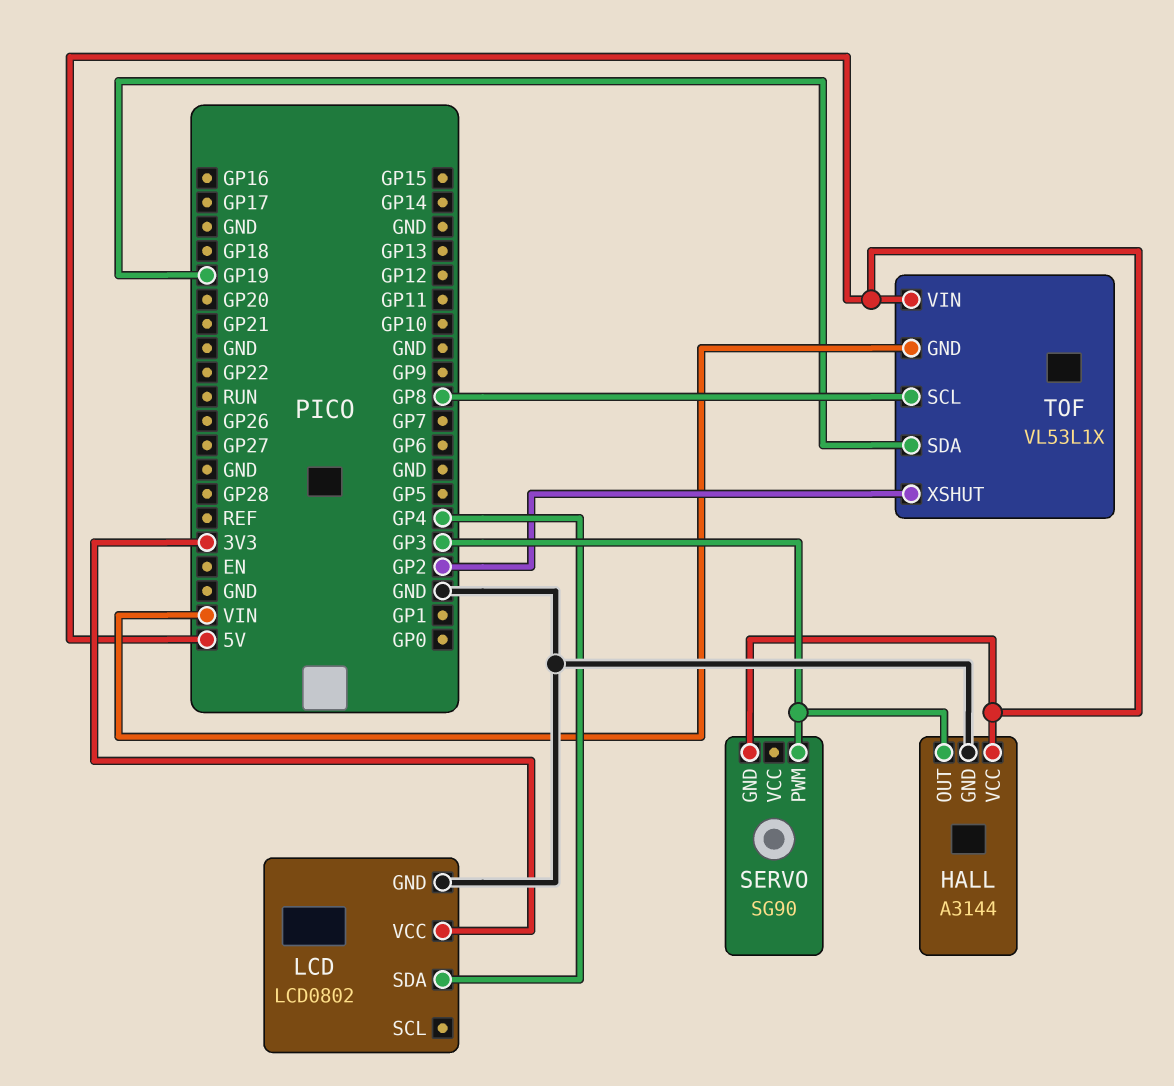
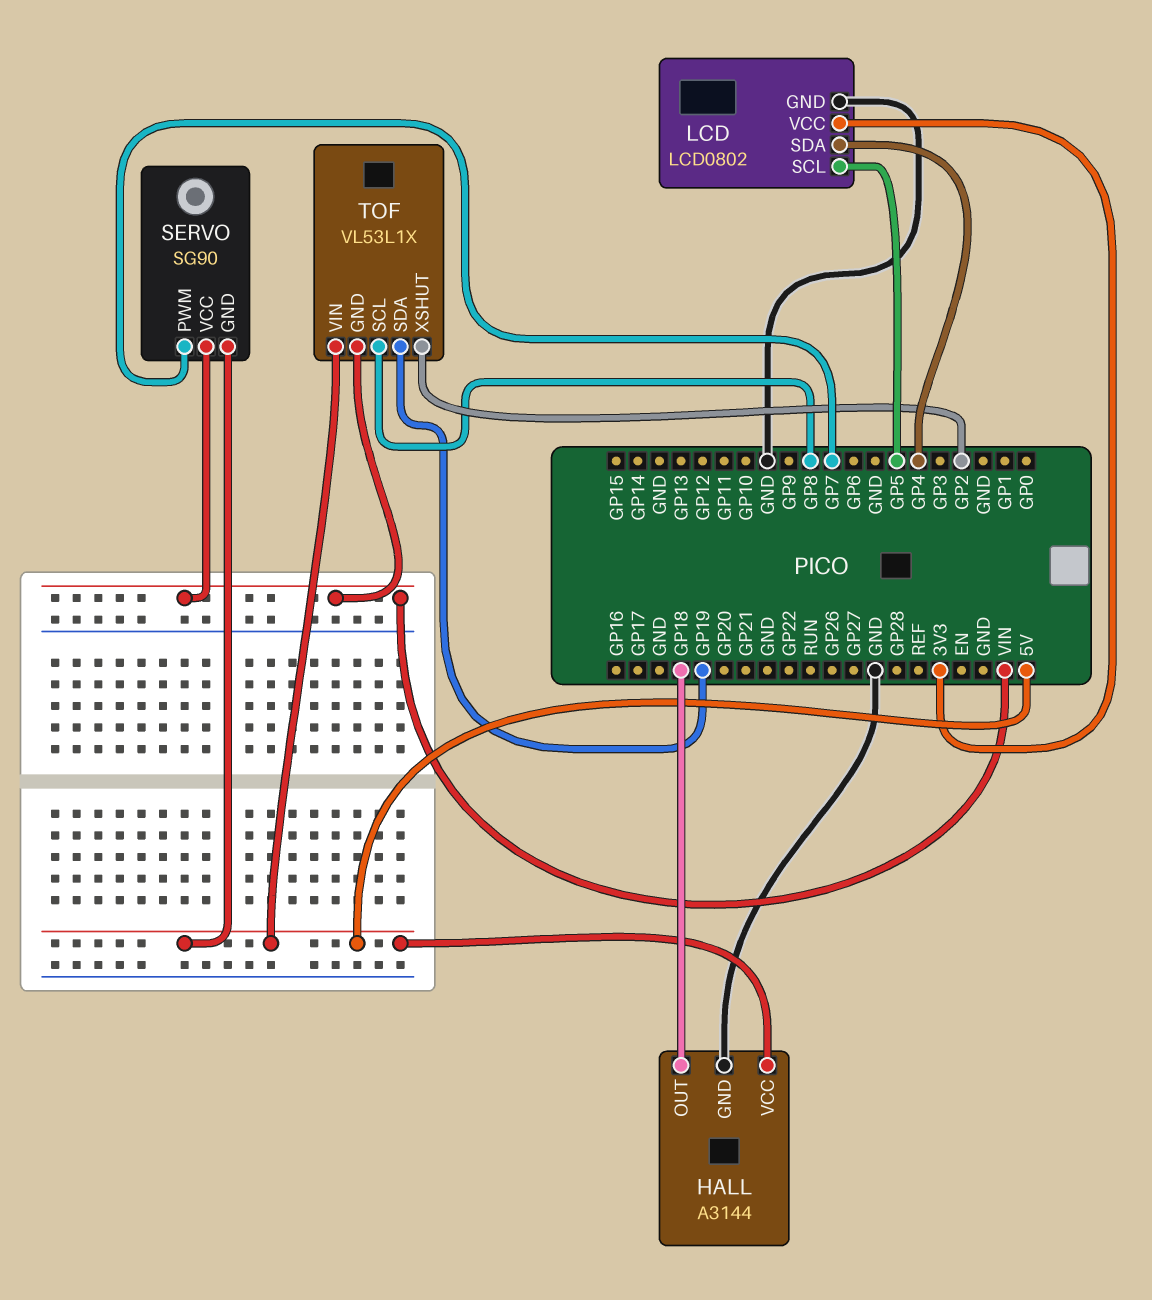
HALL pin OUT: GP3 -> GP18
LCD pin SCL: none -> GP5
SERVO pin PWM: GP3 -> GP7
SERVO pin VCC: none -> VIN

